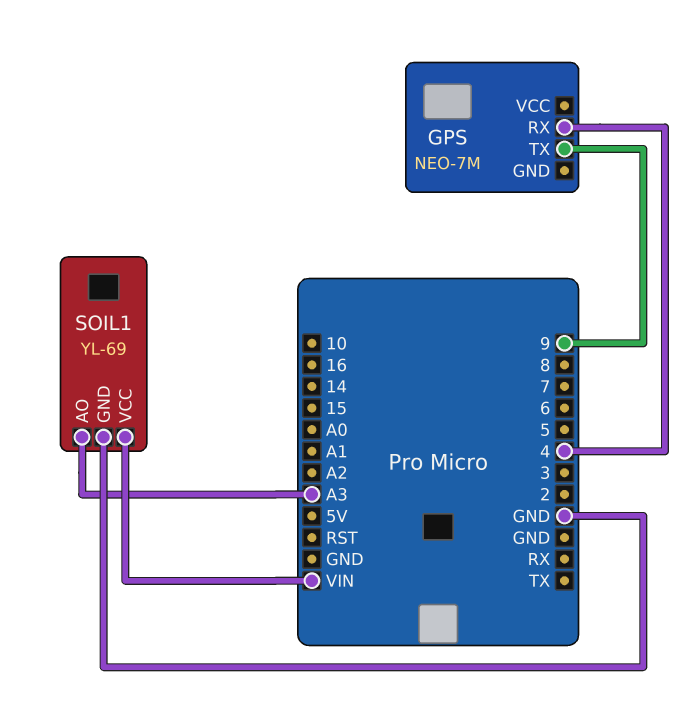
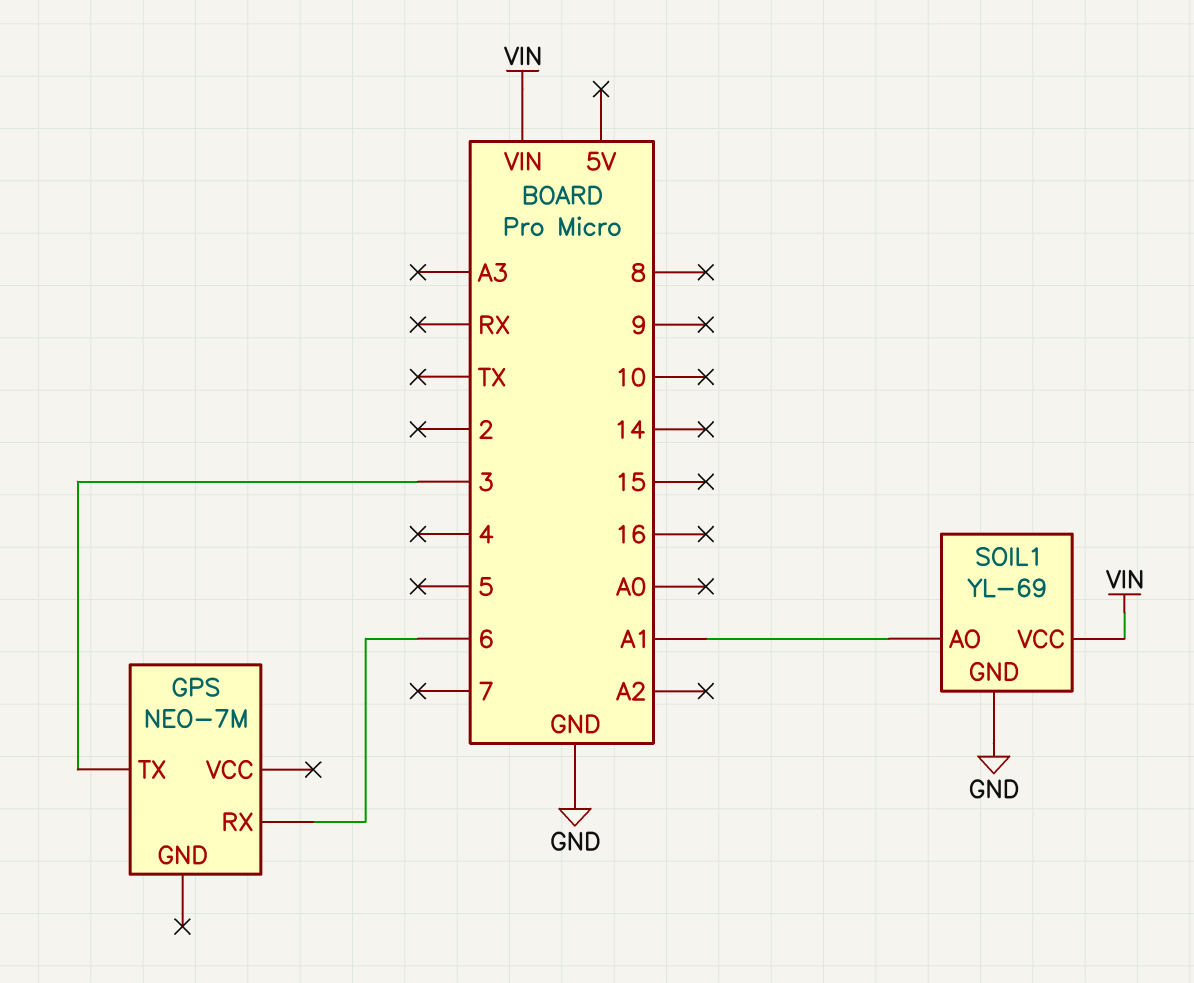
GPS pin RX: 4 -> 6
GPS pin TX: 9 -> 3
SOIL1 pin AO: A3 -> A1

